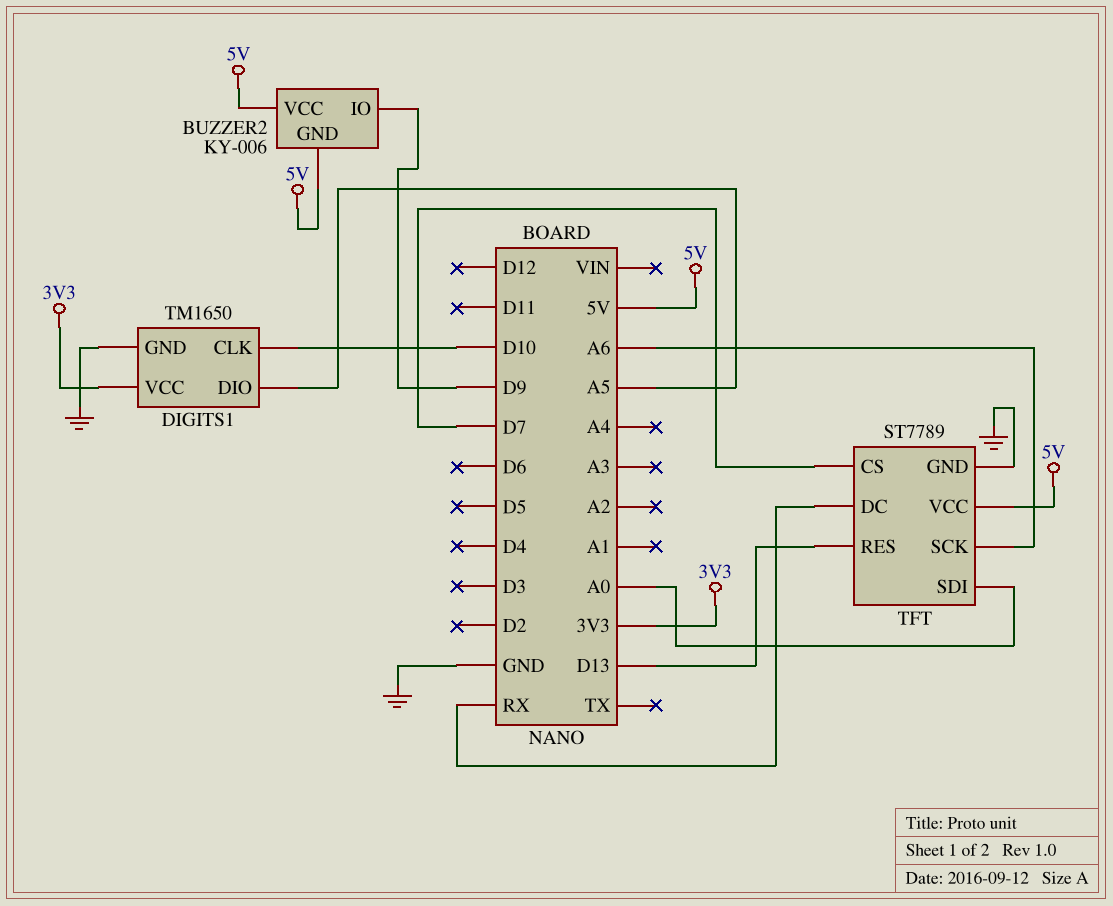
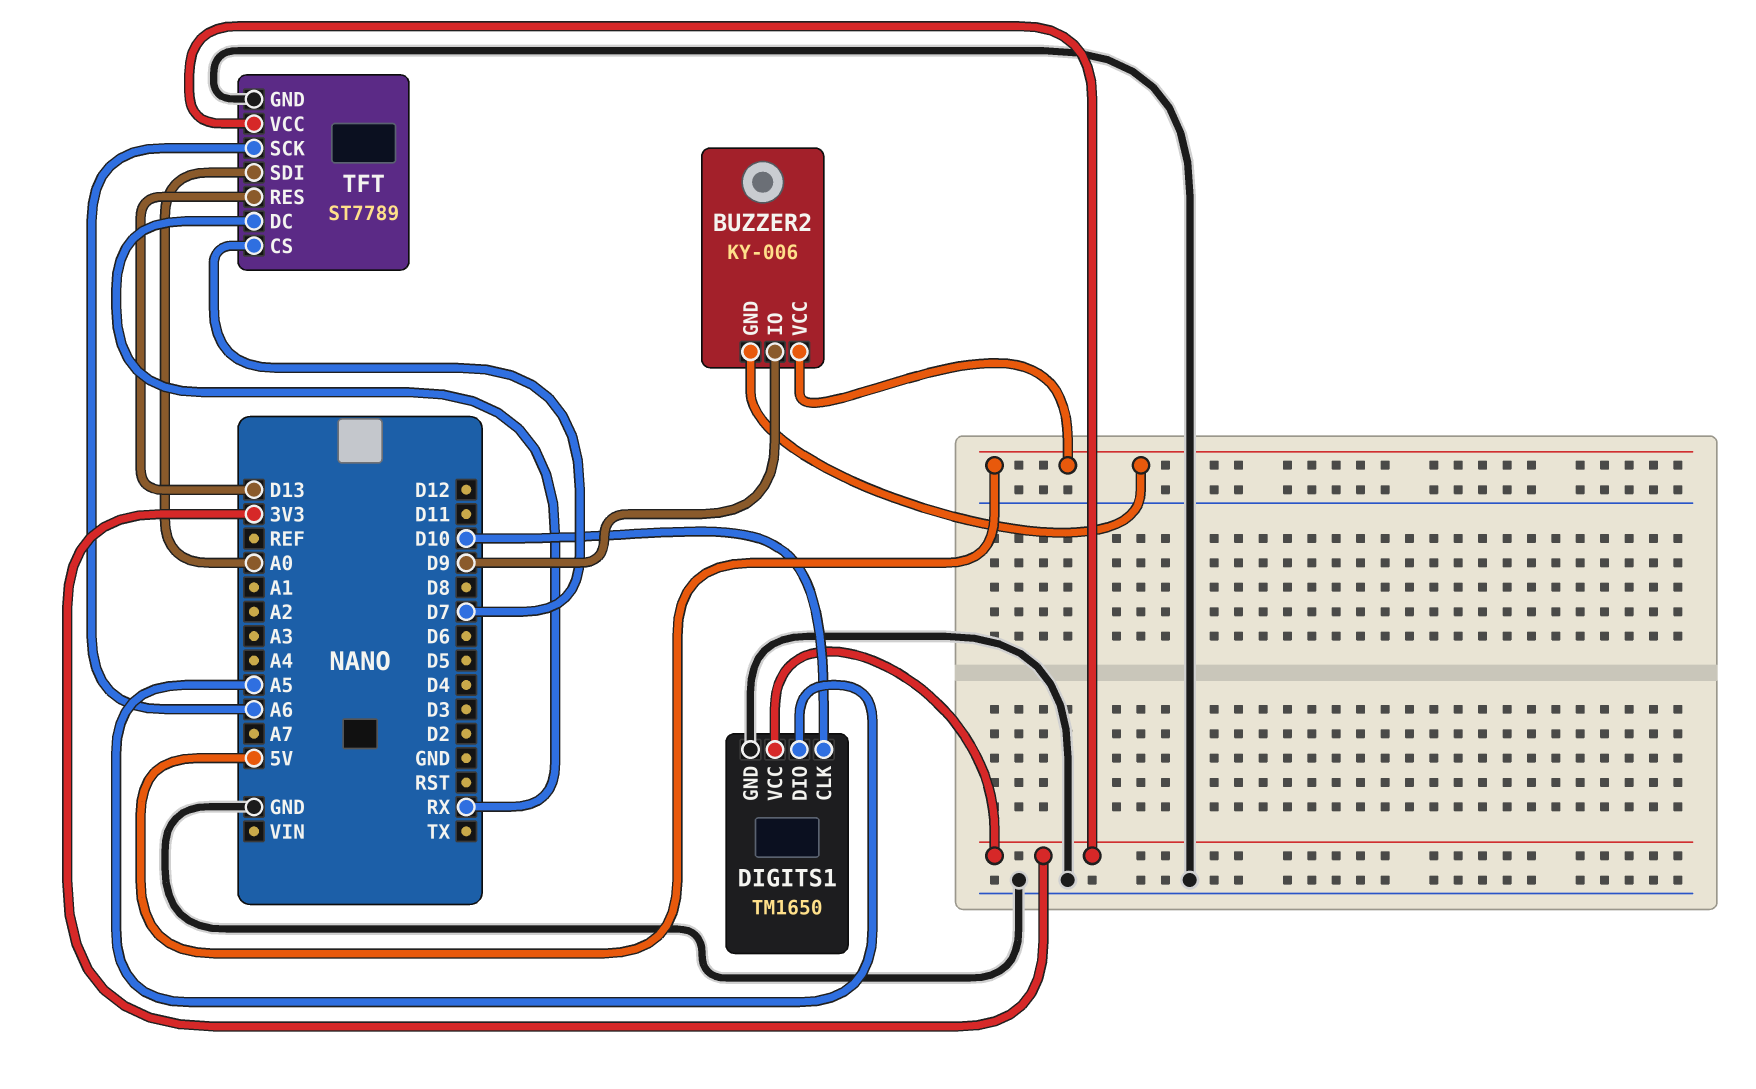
TFT pin VCC: 5V -> 3V3

